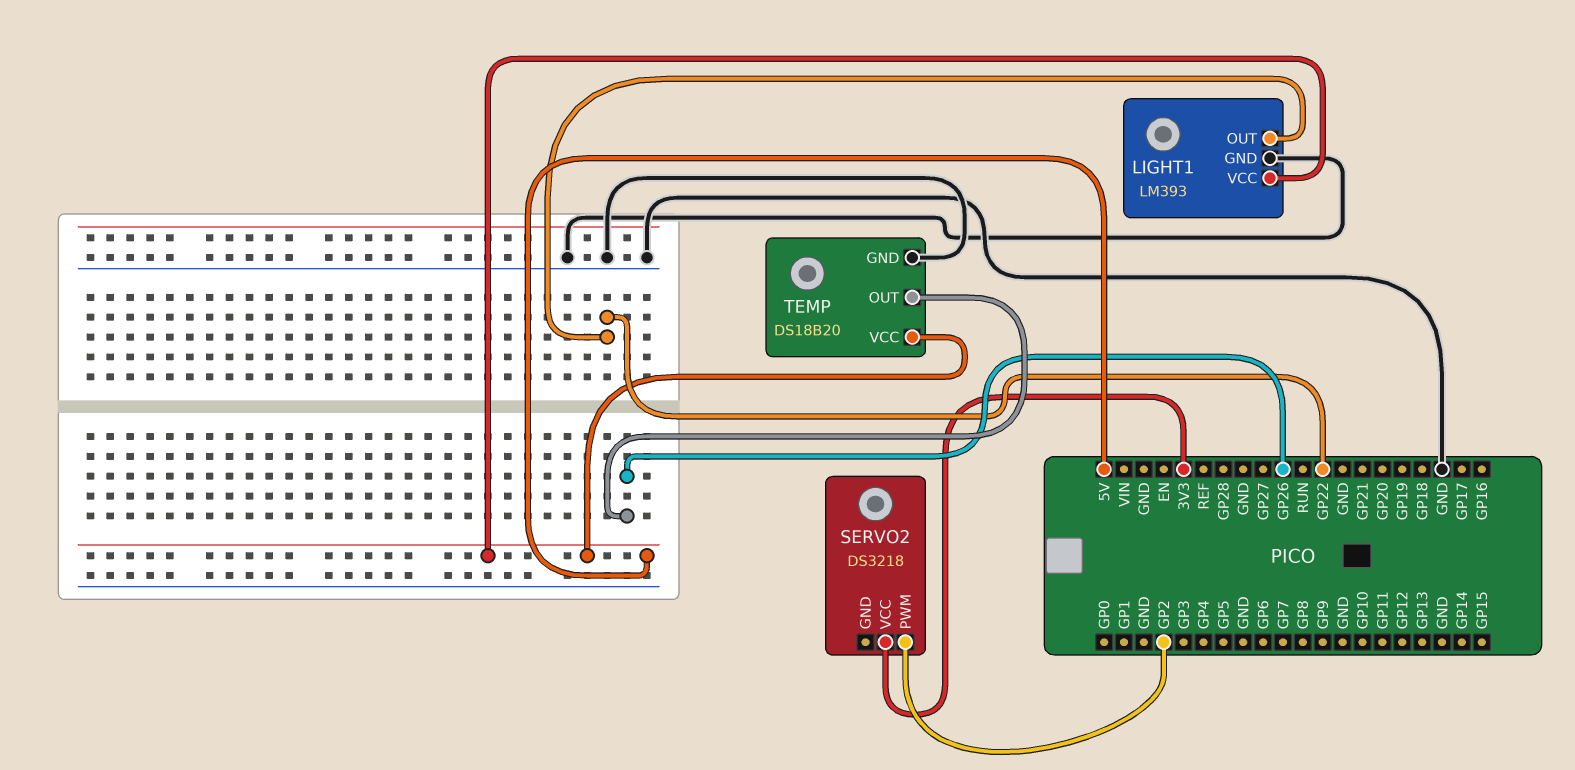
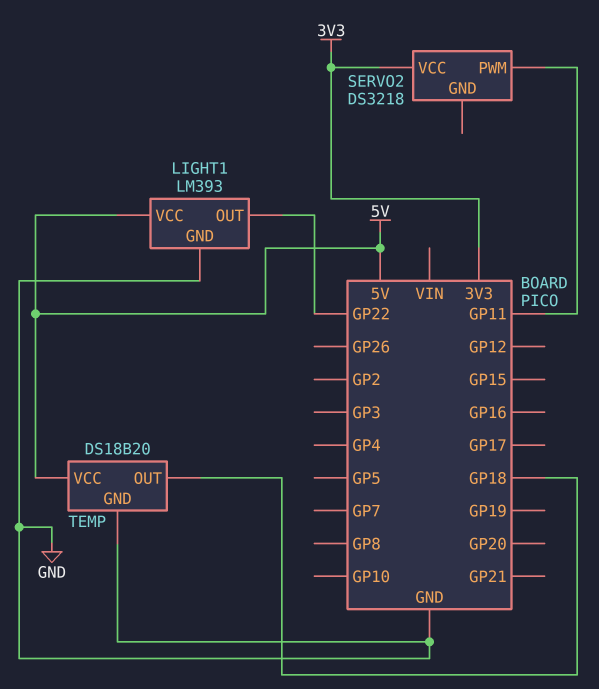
SERVO2 pin PWM: GP2 -> GP11
TEMP pin OUT: GP26 -> GP18

